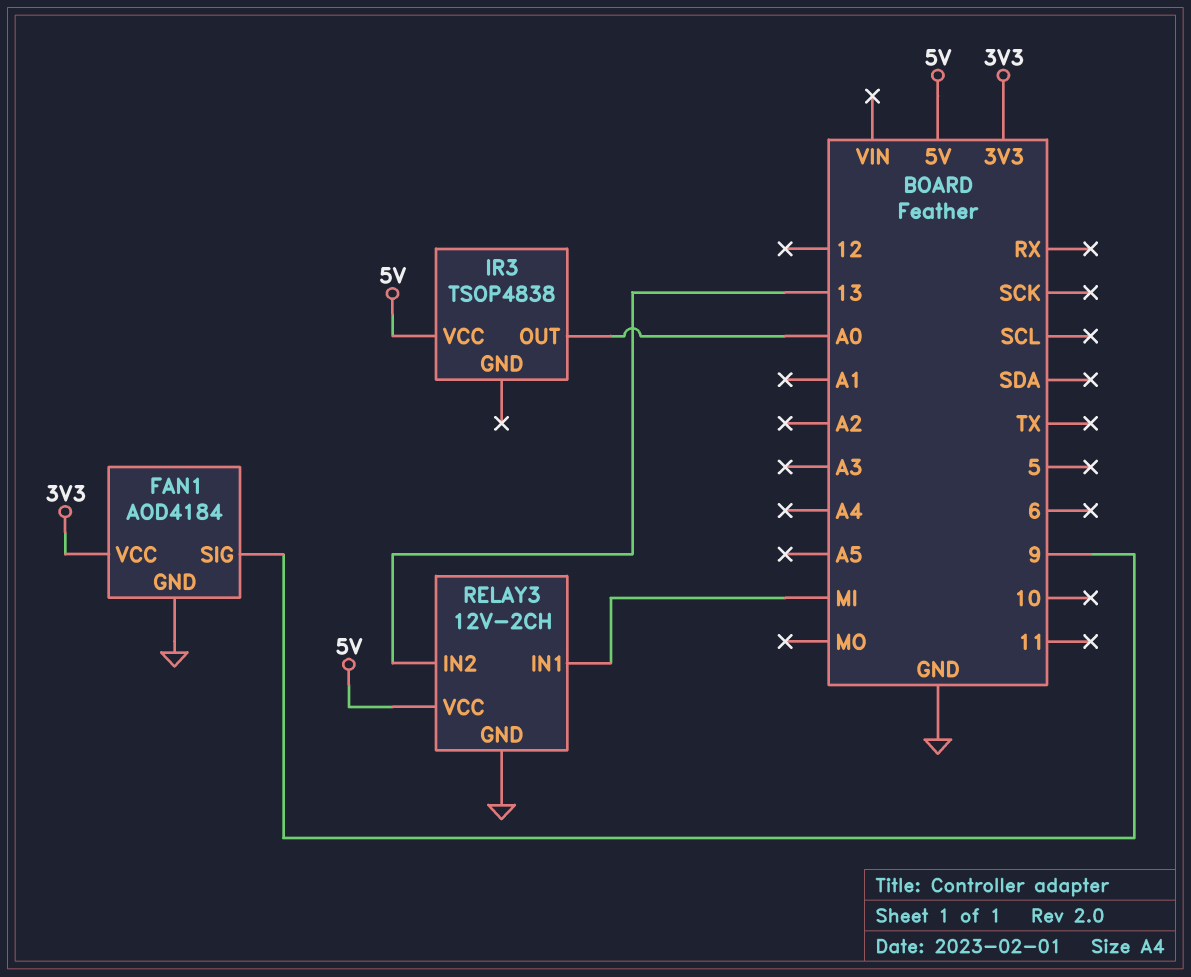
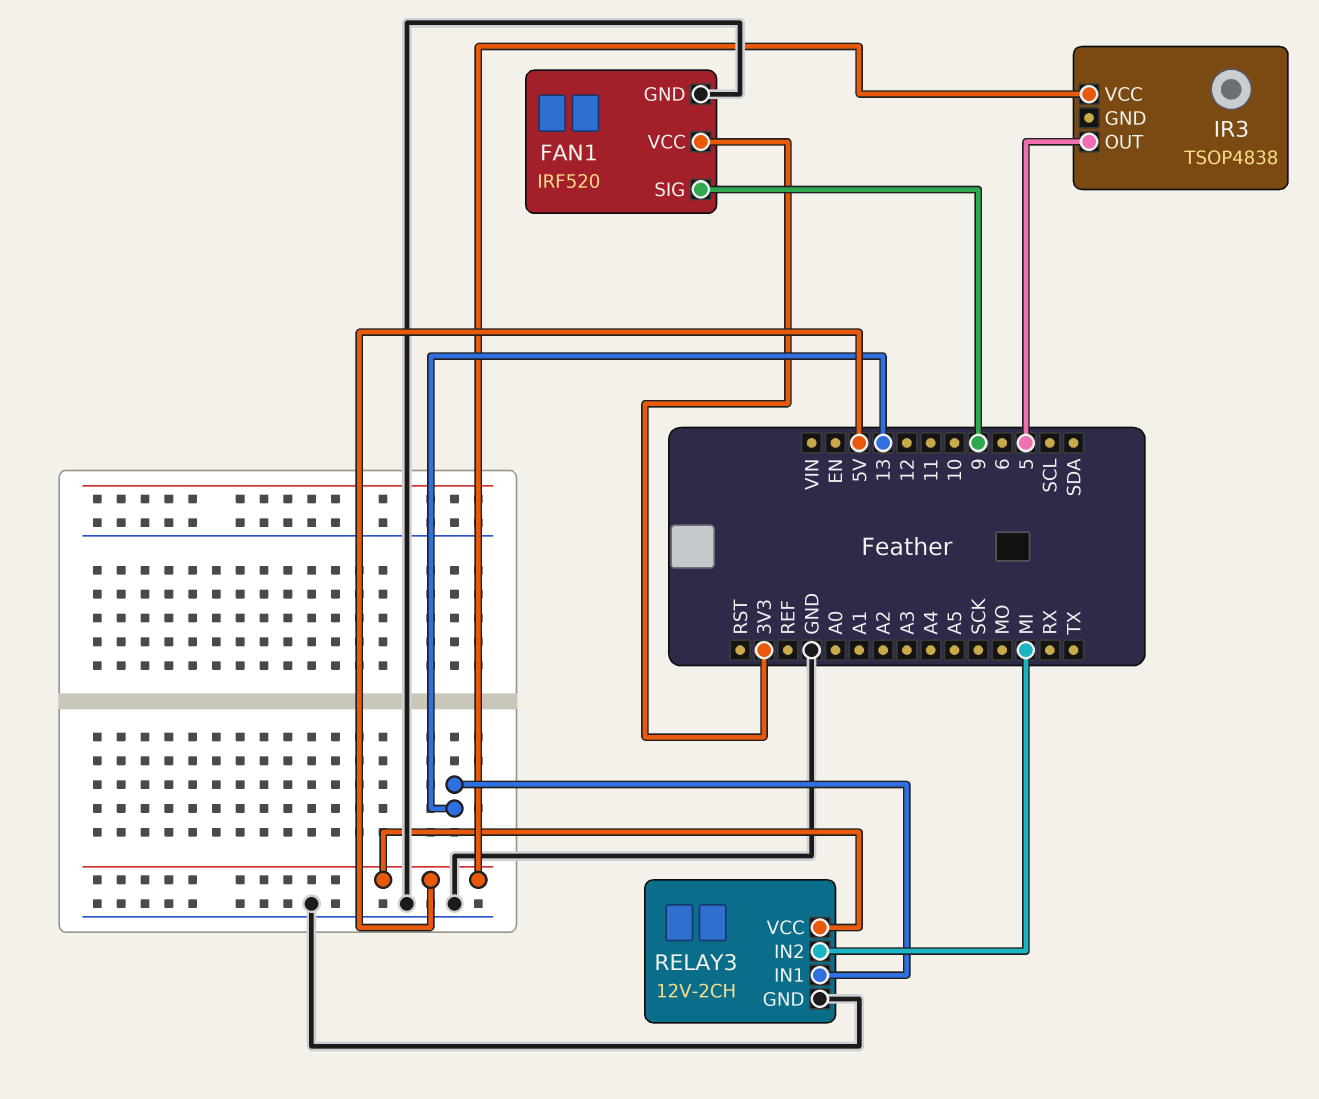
FAN1: AOD4184 -> IRF520
IR3 pin OUT: A0 -> 5
RELAY3 pin IN1: MI -> 13
RELAY3 pin IN2: 13 -> MI

